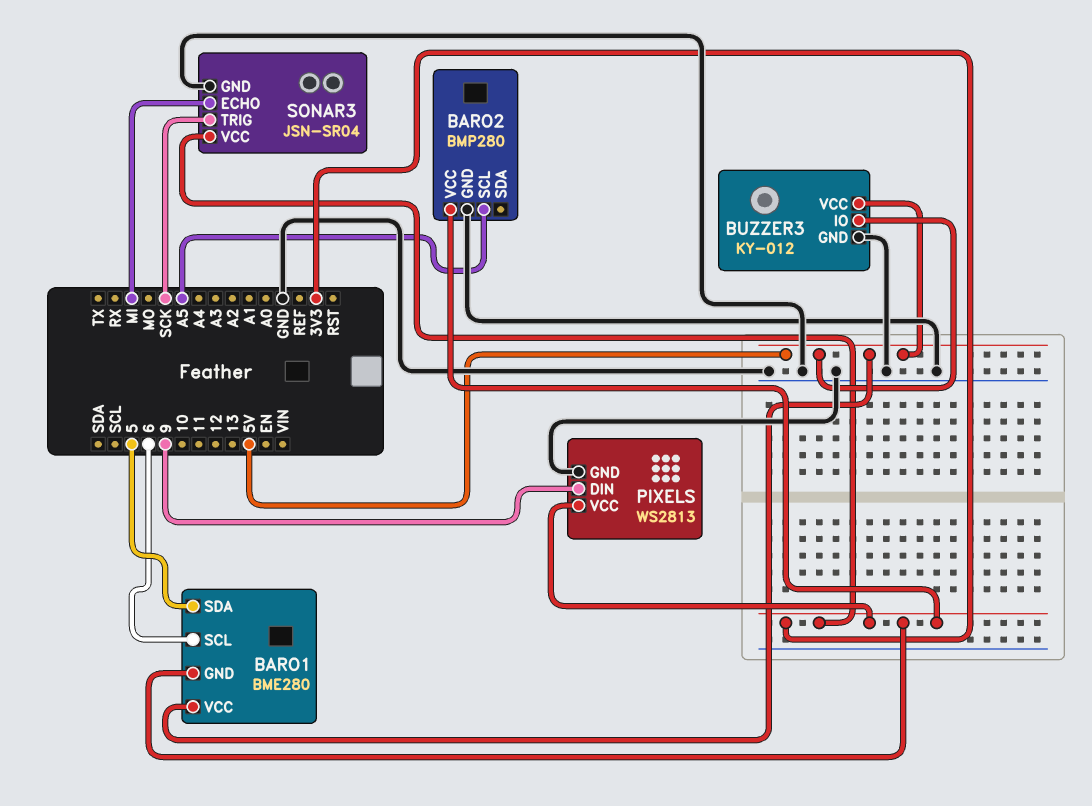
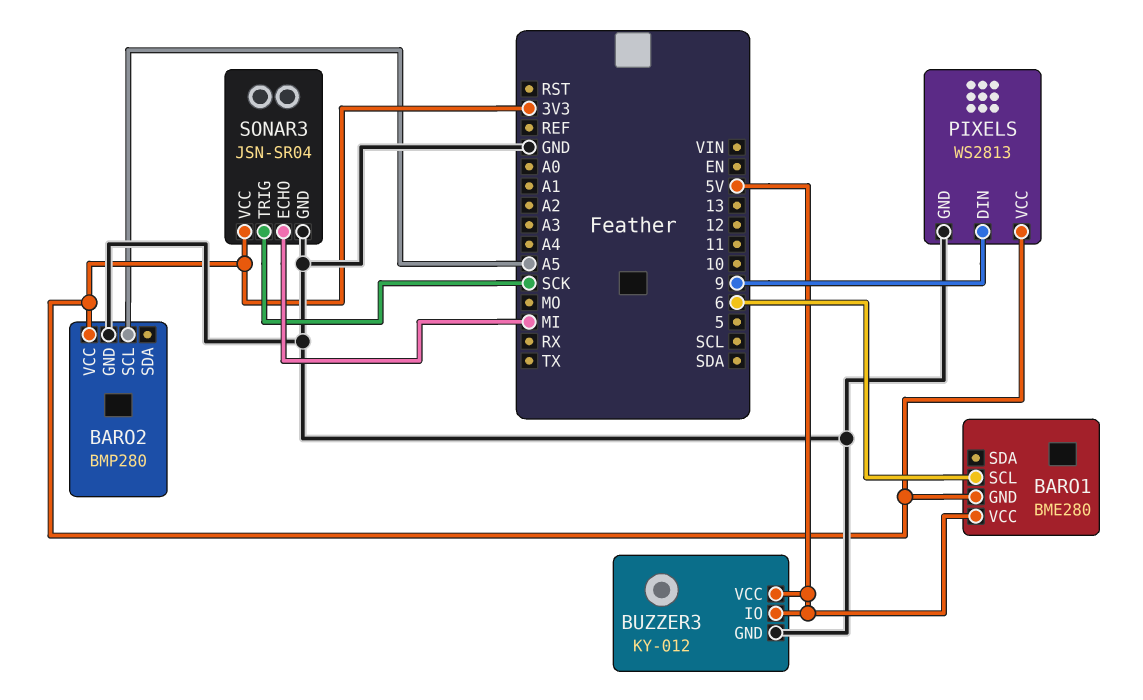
BARO1 pin SDA: 5 -> none

